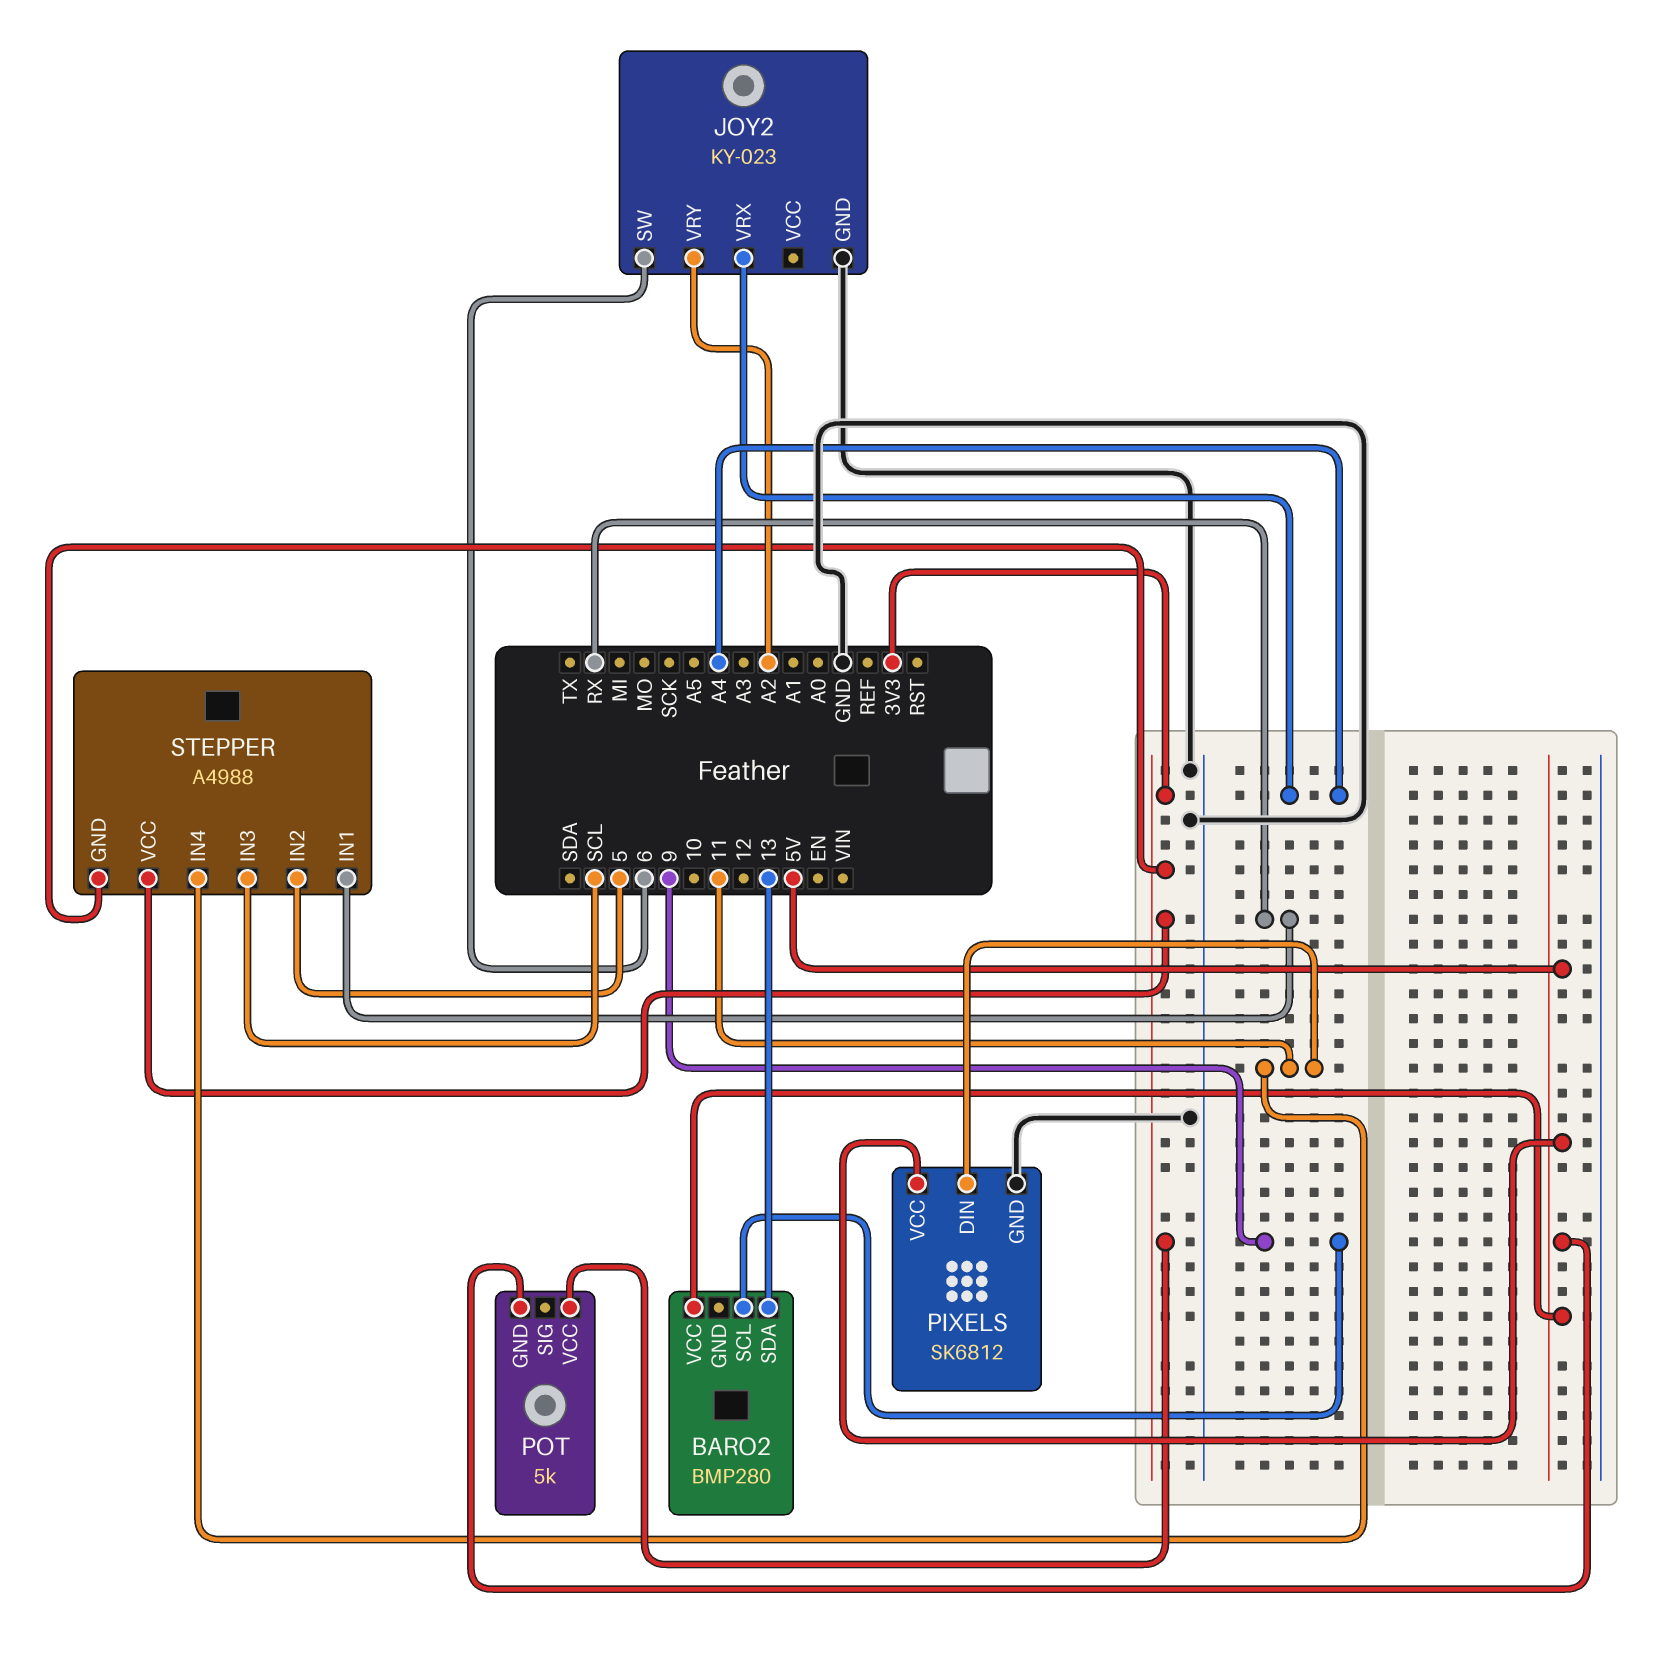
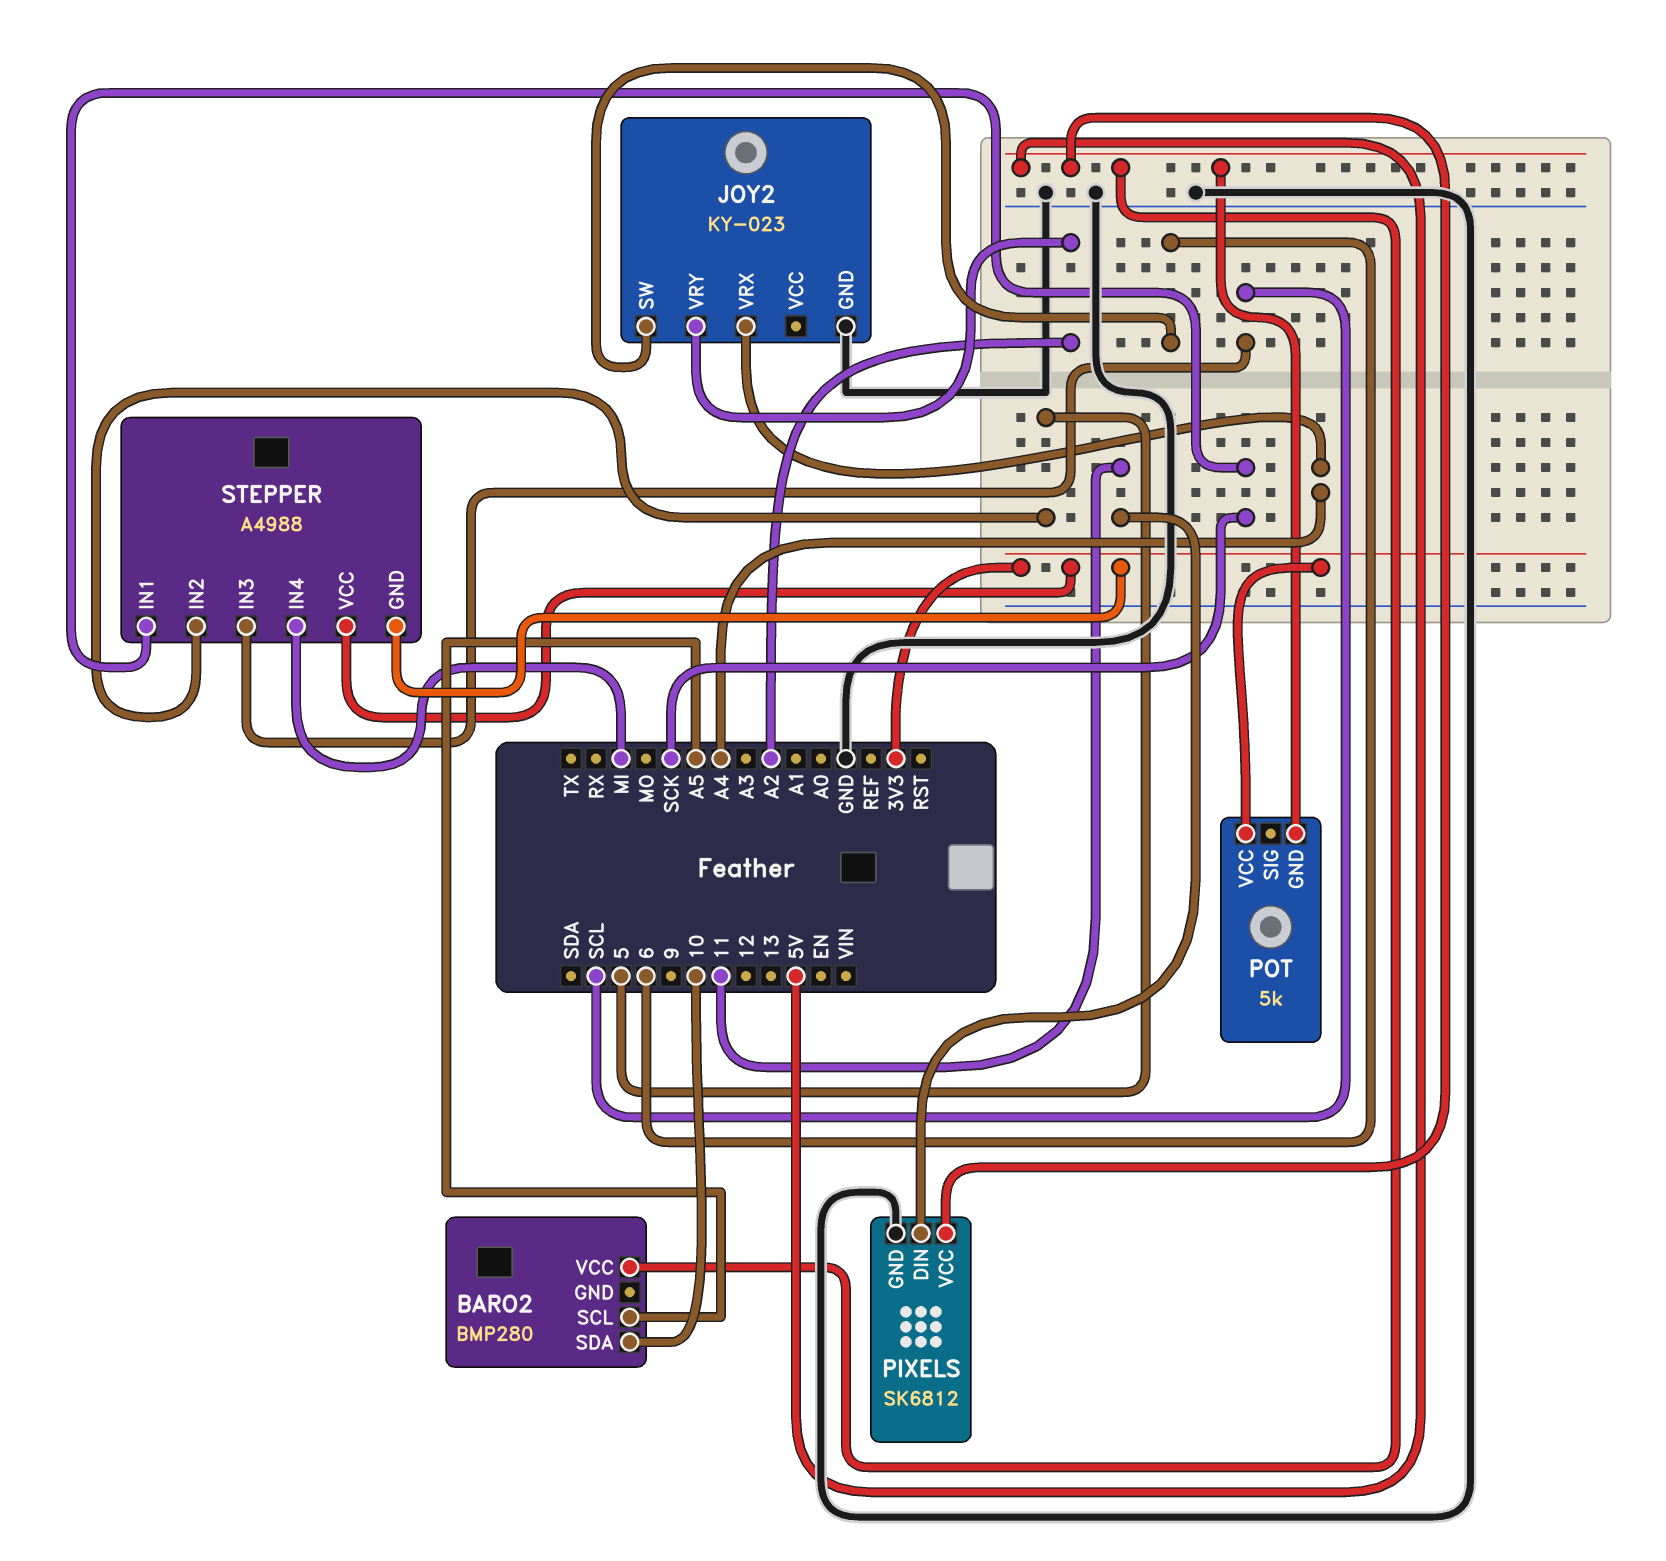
BARO2 pin SCL: 9 -> A5
BARO2 pin SDA: 13 -> 10
STEPPER pin IN1: RX -> SCK
STEPPER pin IN4: 11 -> MI

